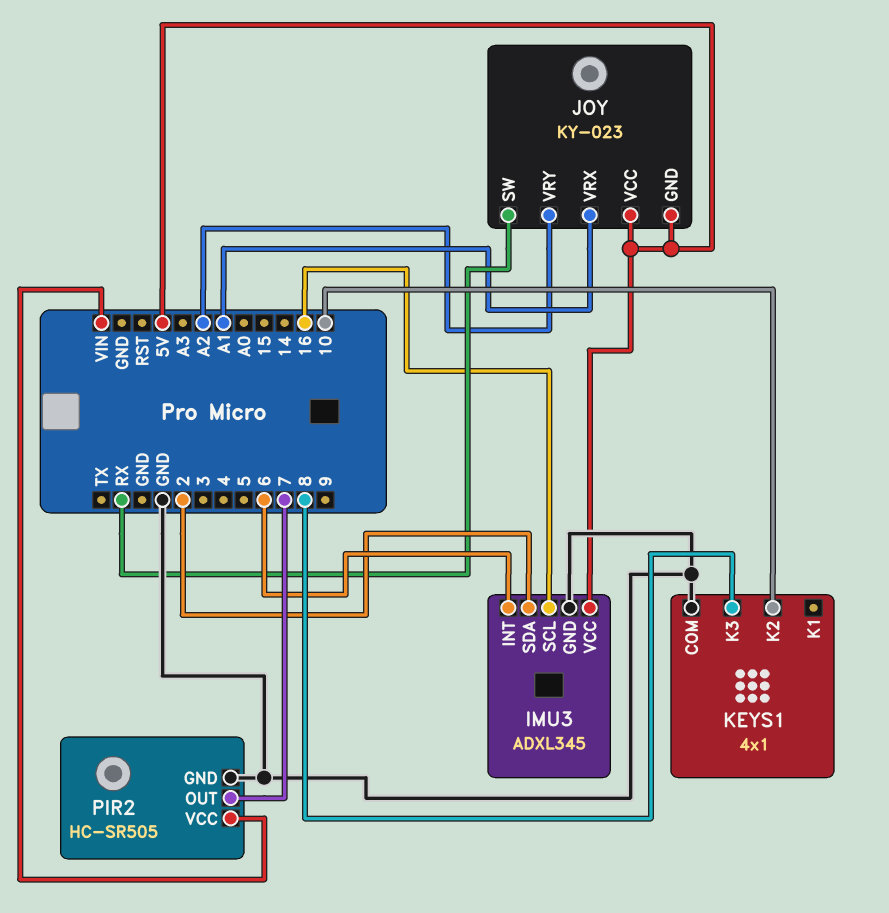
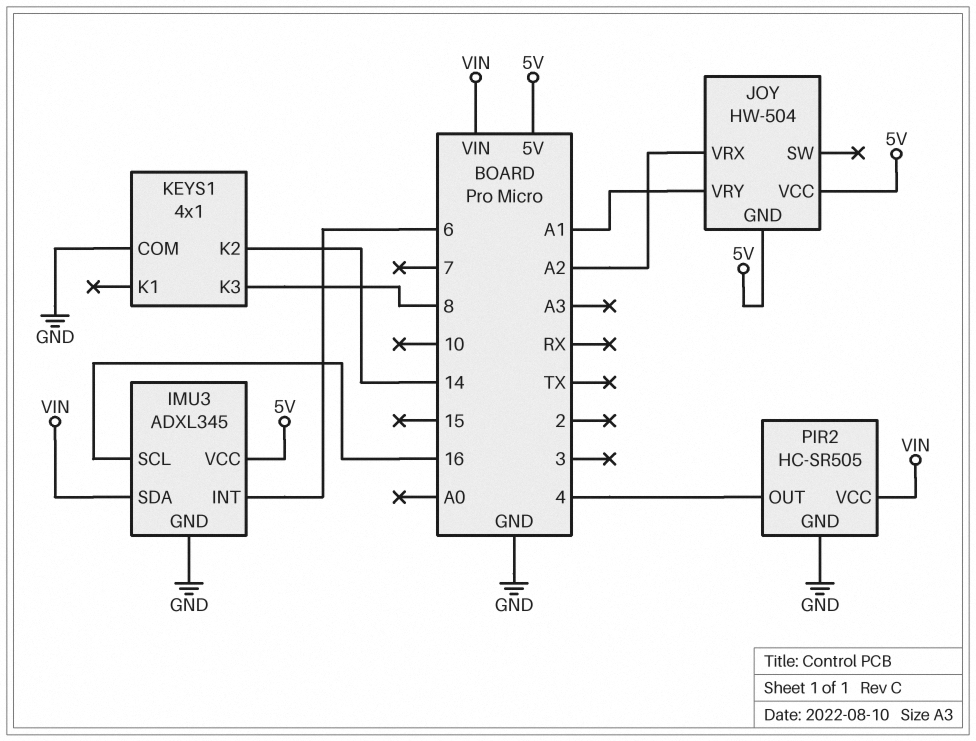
IMU3 pin SDA: 2 -> VIN
JOY: KY-023 -> HW-504
JOY pin SW: RX -> none
JOY pin VRX: A1 -> A2
JOY pin VRY: A2 -> A1
KEYS1 pin K2: 10 -> 14
PIR2 pin OUT: 7 -> 4

